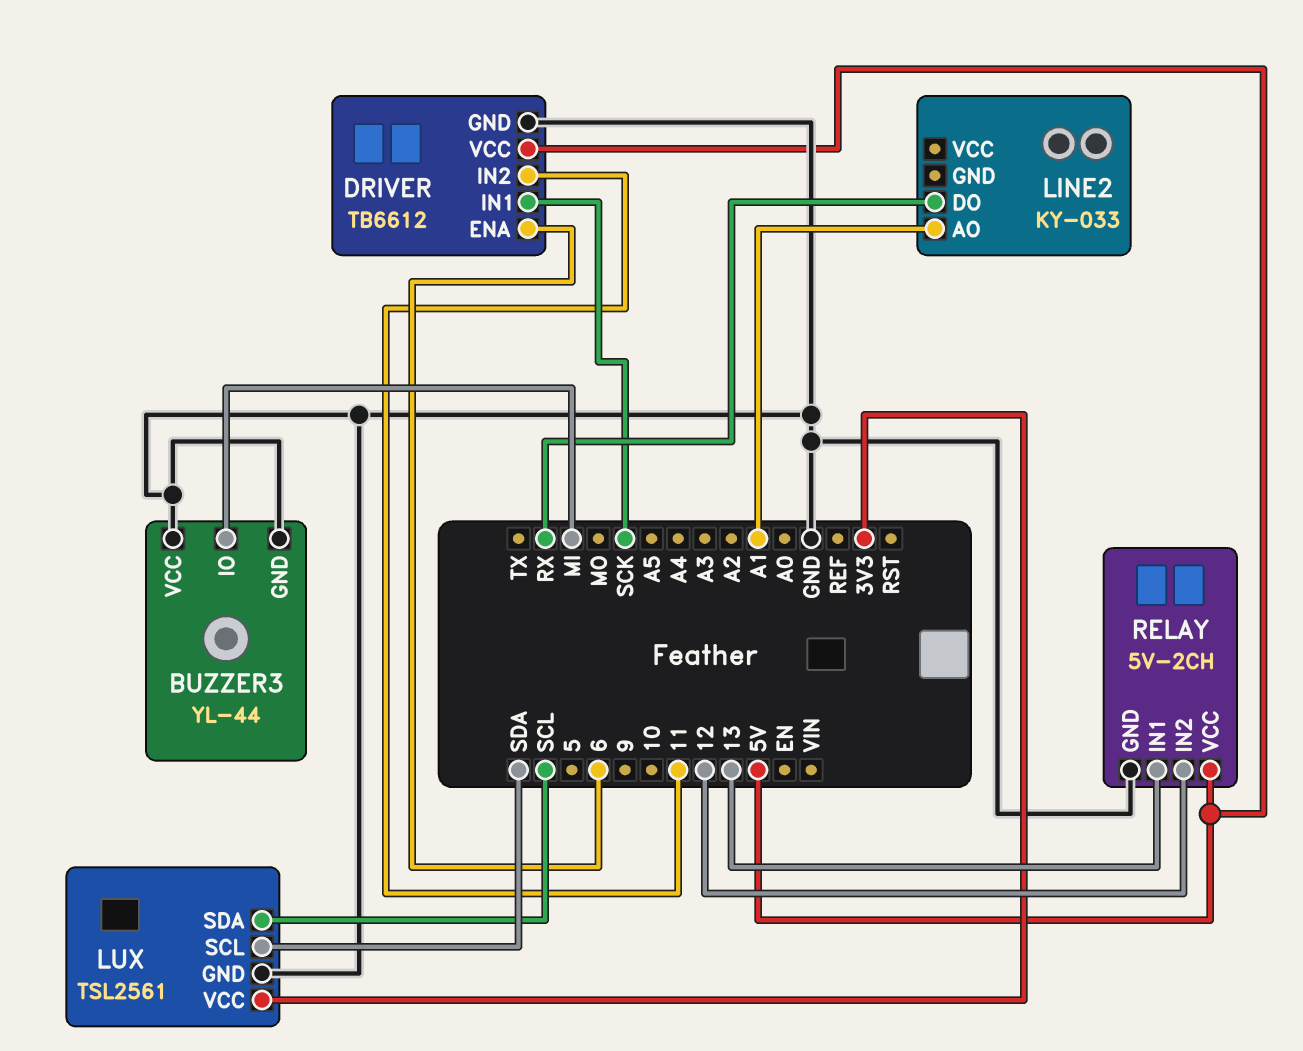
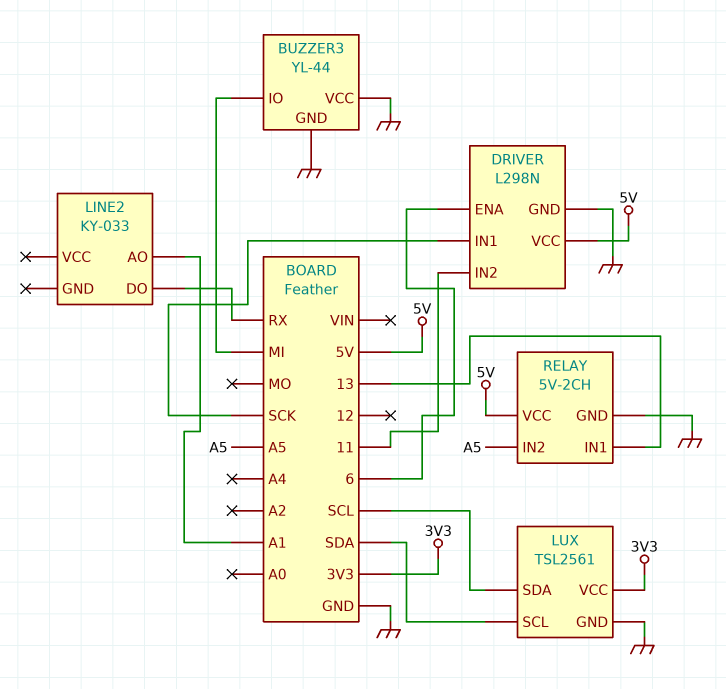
DRIVER: TB6612 -> L298N
RELAY pin IN2: 12 -> A5

